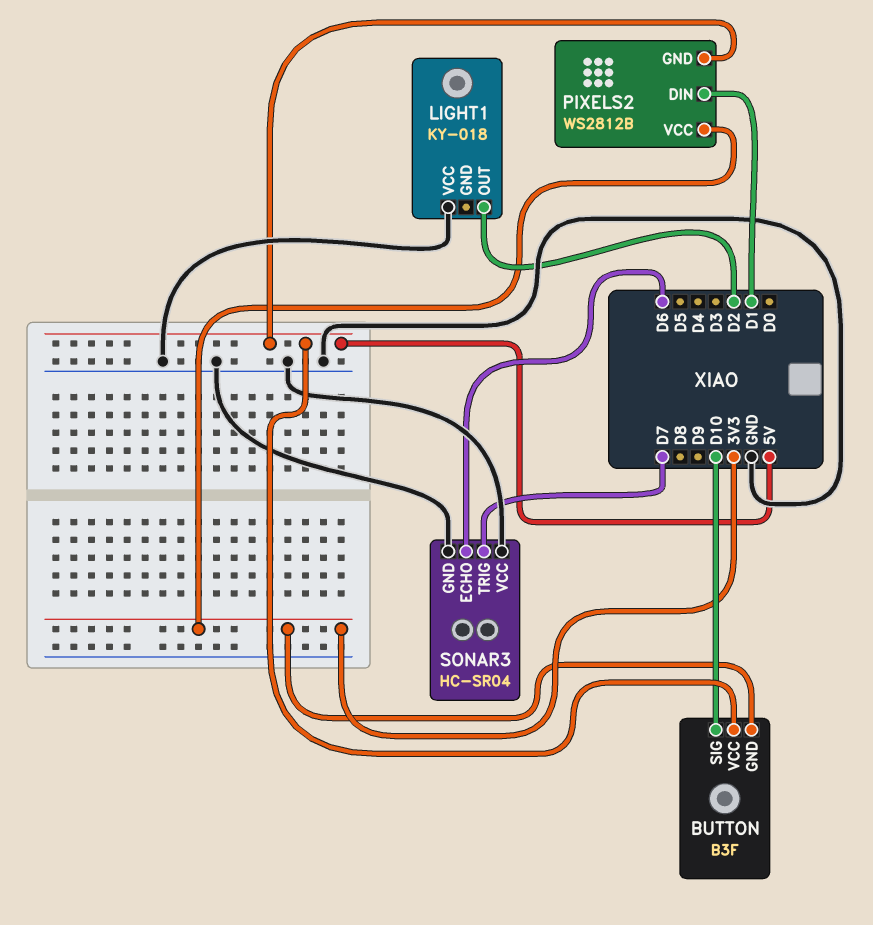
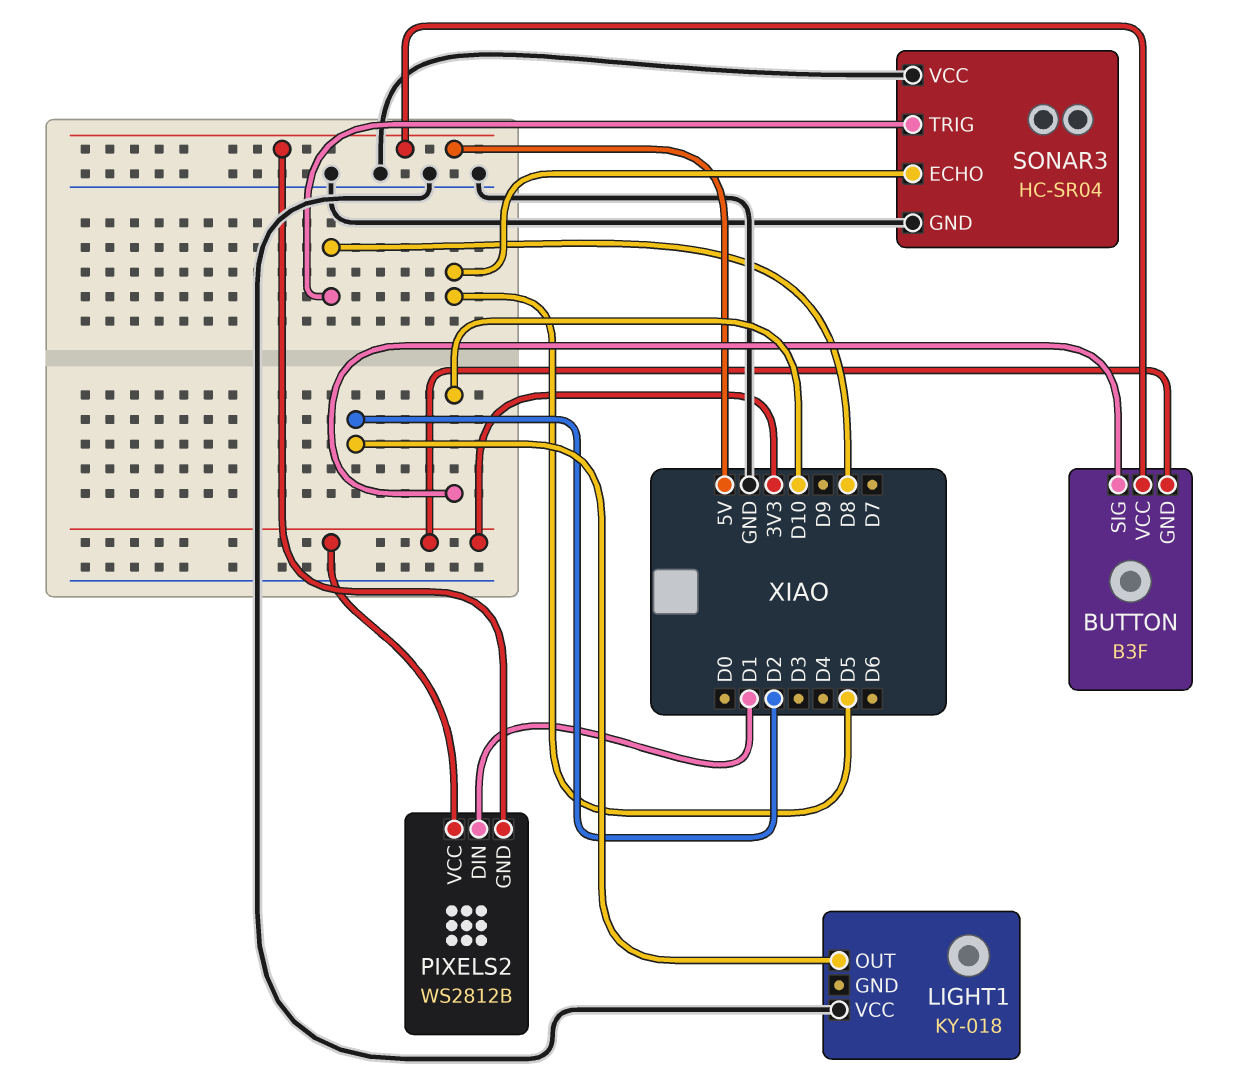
SONAR3 pin ECHO: D6 -> D5
SONAR3 pin TRIG: D7 -> D8

